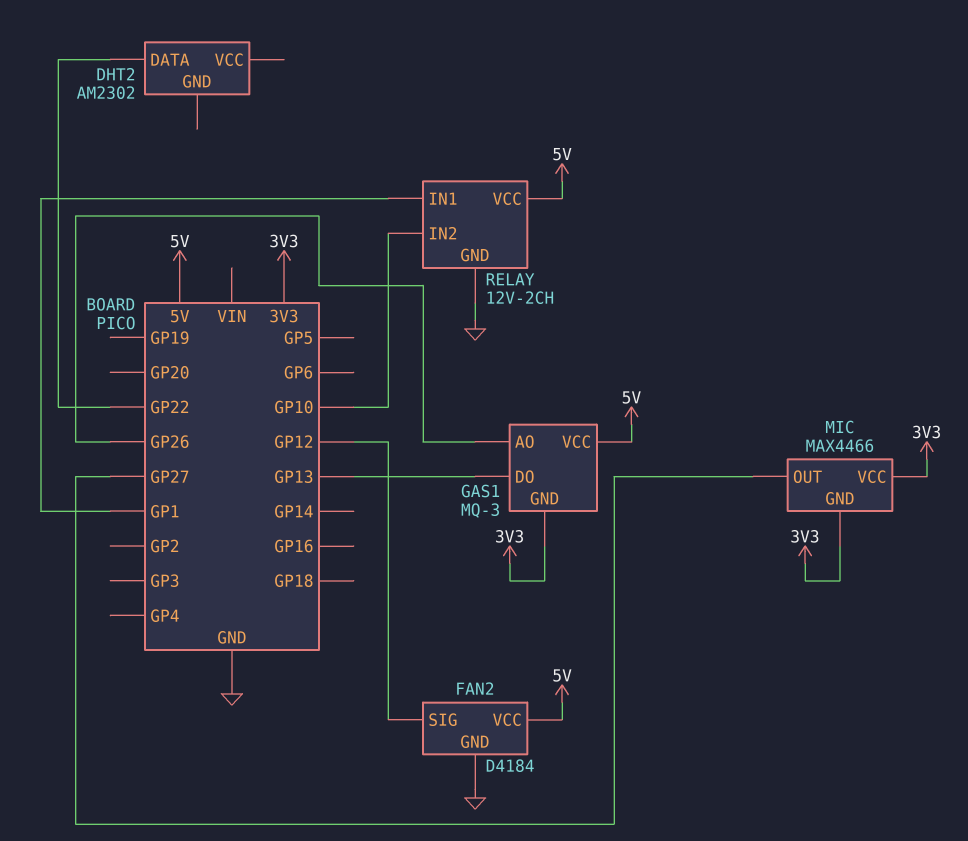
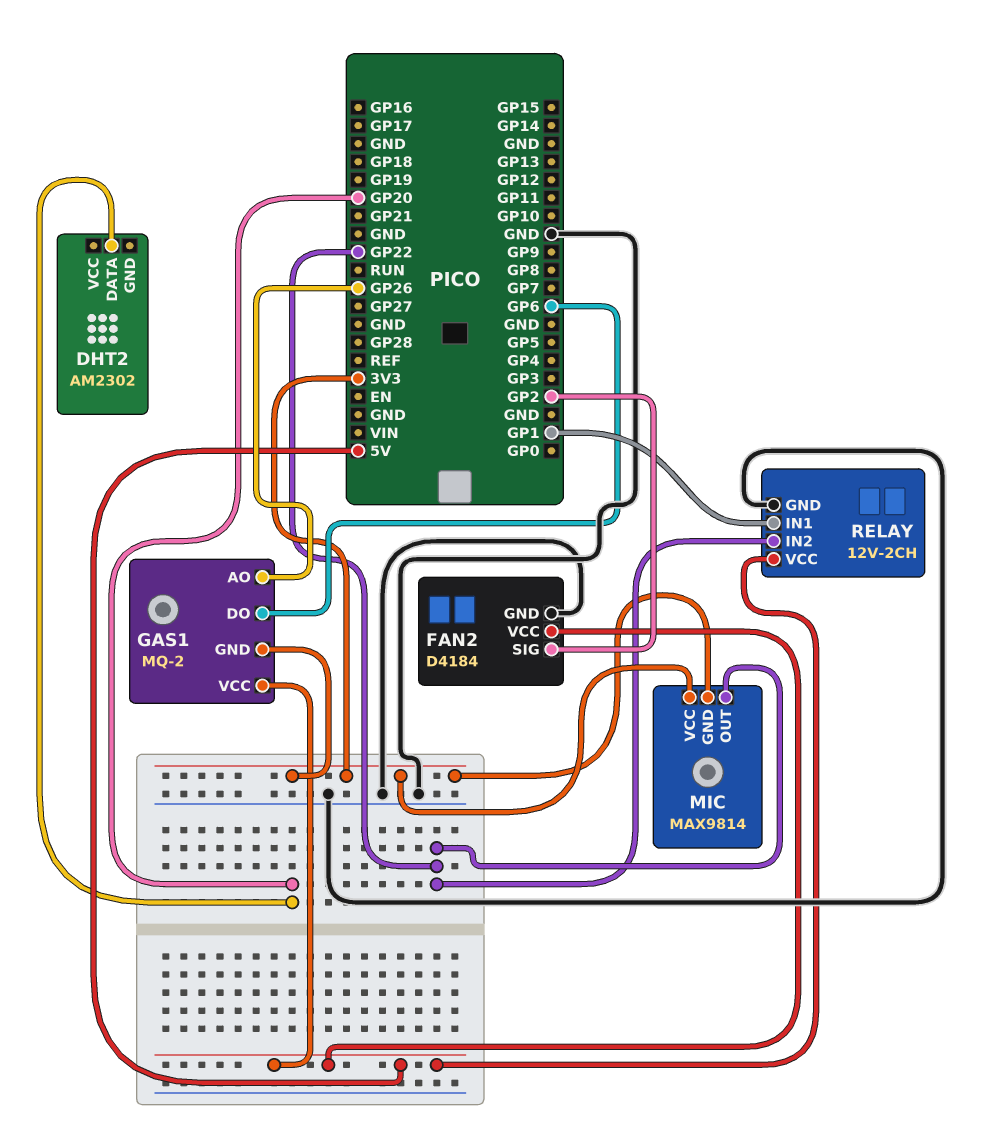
DHT2 pin DATA: GP22 -> GP20
FAN2 pin SIG: GP12 -> GP2
GAS1: MQ-3 -> MQ-2
GAS1 pin DO: GP13 -> GP6
MIC: MAX4466 -> MAX9814
MIC pin OUT: GP27 -> GP22
RELAY pin IN2: GP10 -> GP22

